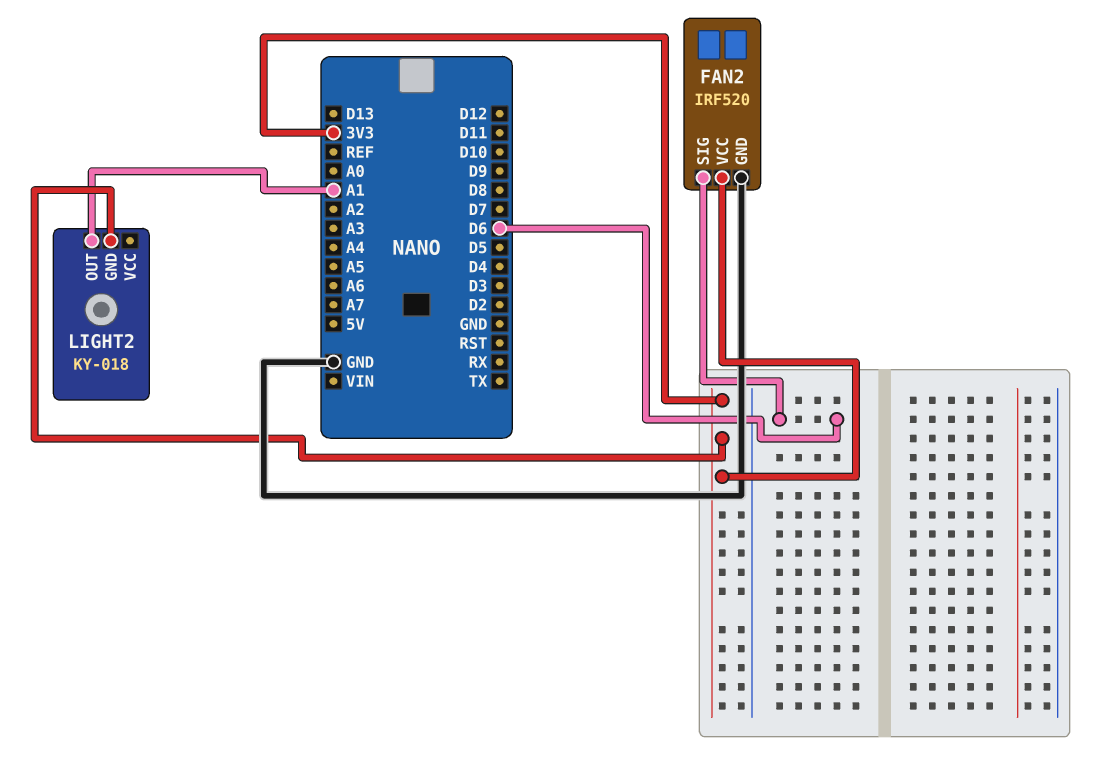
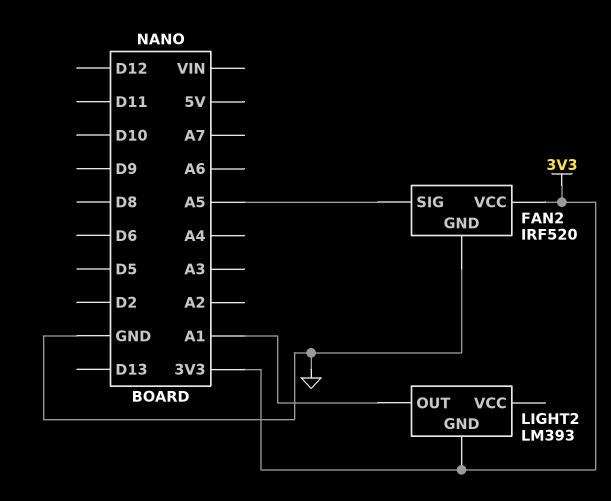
FAN2 pin SIG: D6 -> A5
LIGHT2: KY-018 -> LM393

